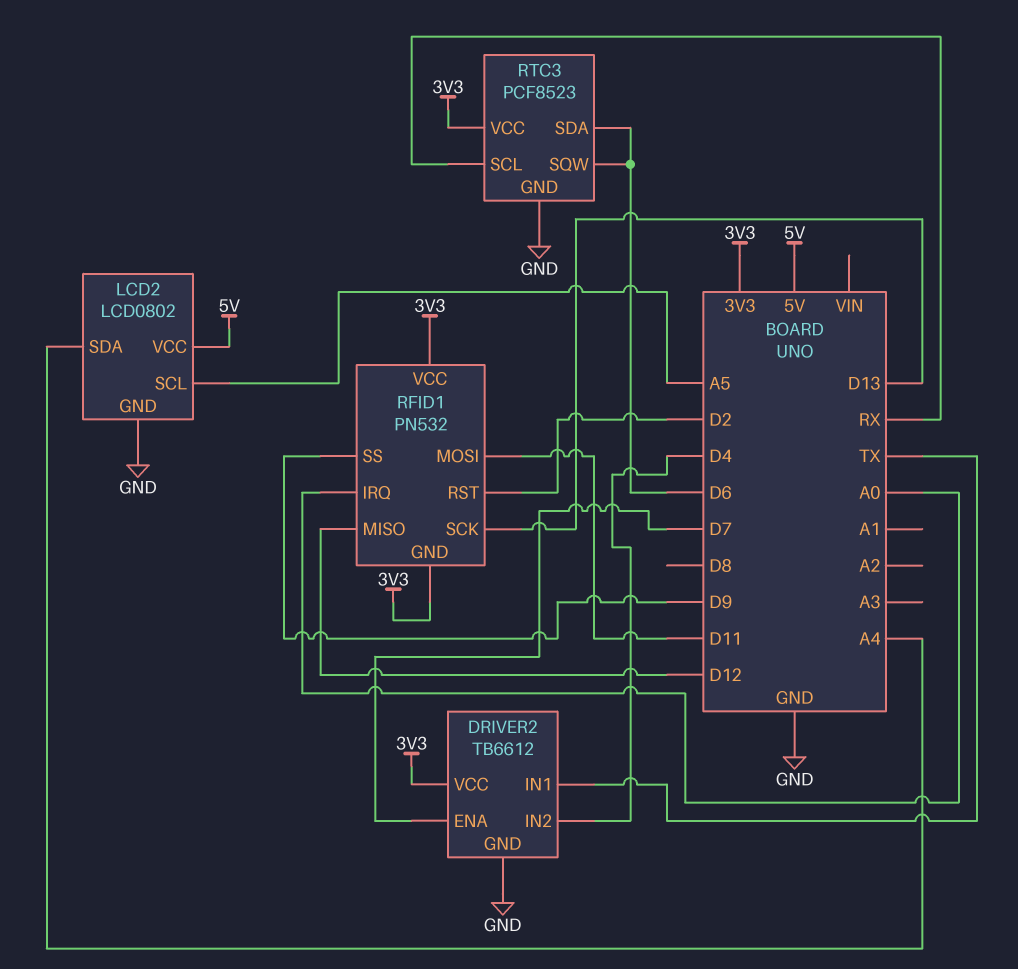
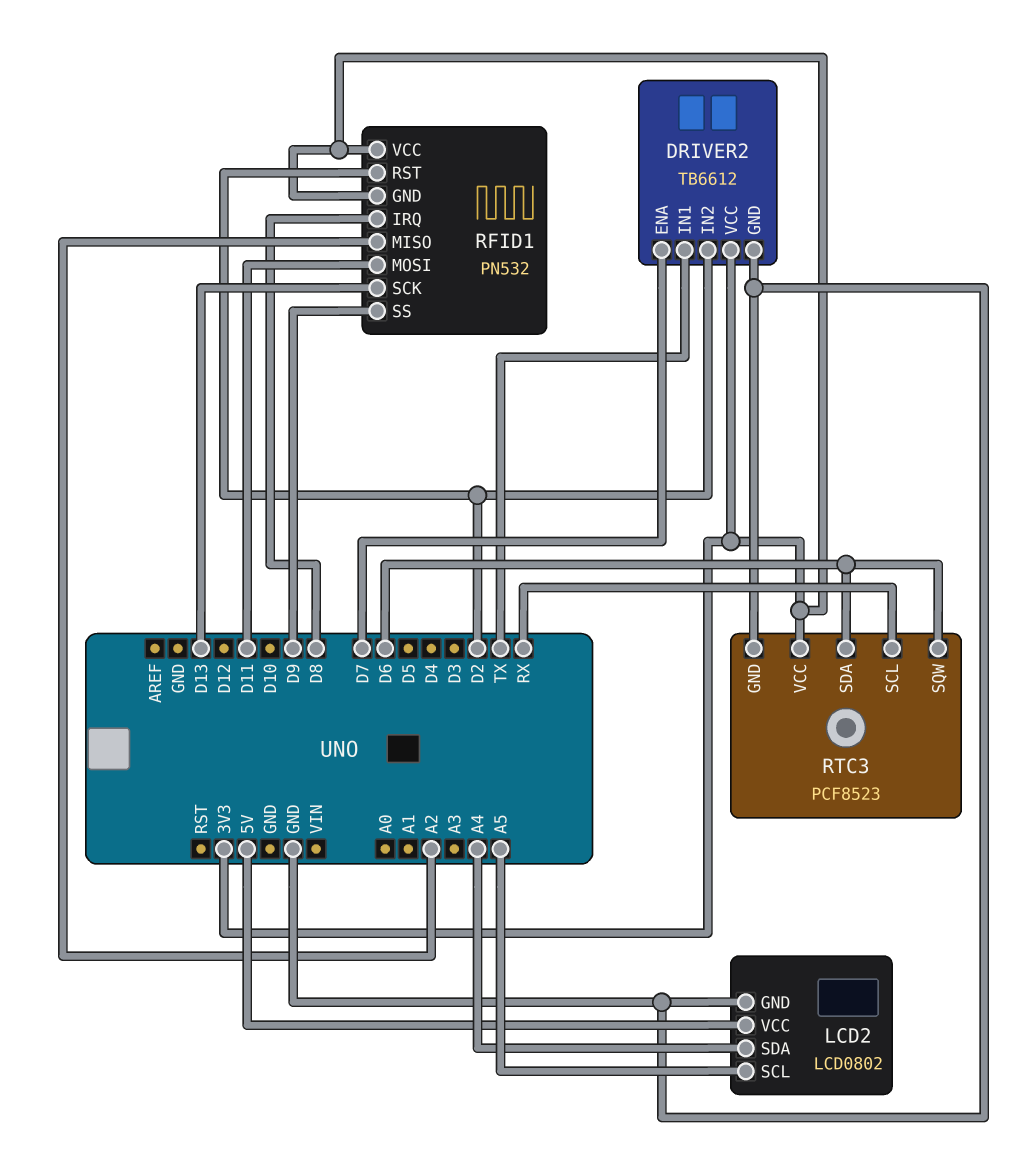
DRIVER2 pin IN2: D4 -> D2
RFID1 pin IRQ: A0 -> D8
RFID1 pin MISO: D12 -> A2

